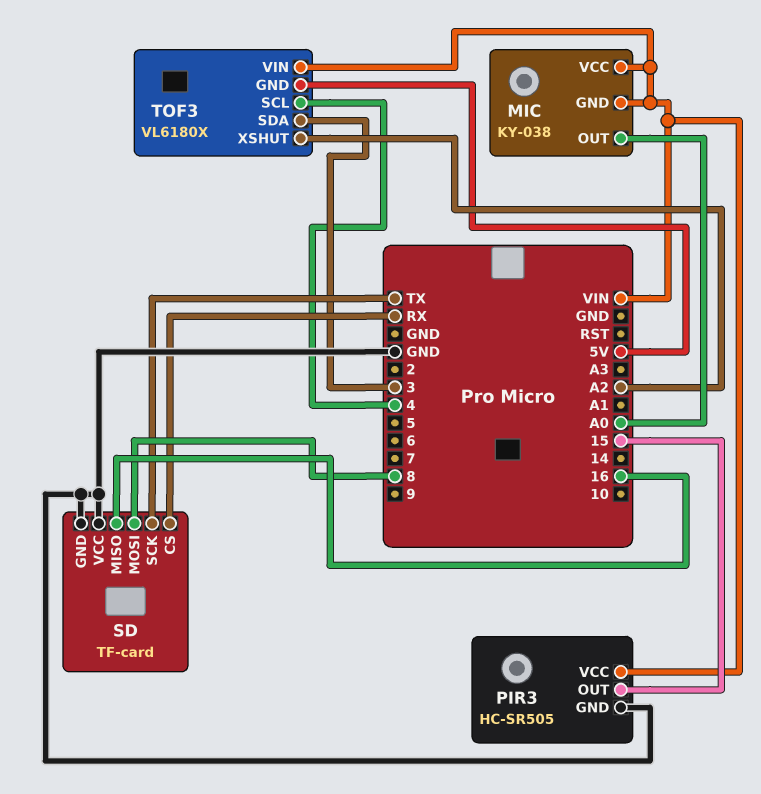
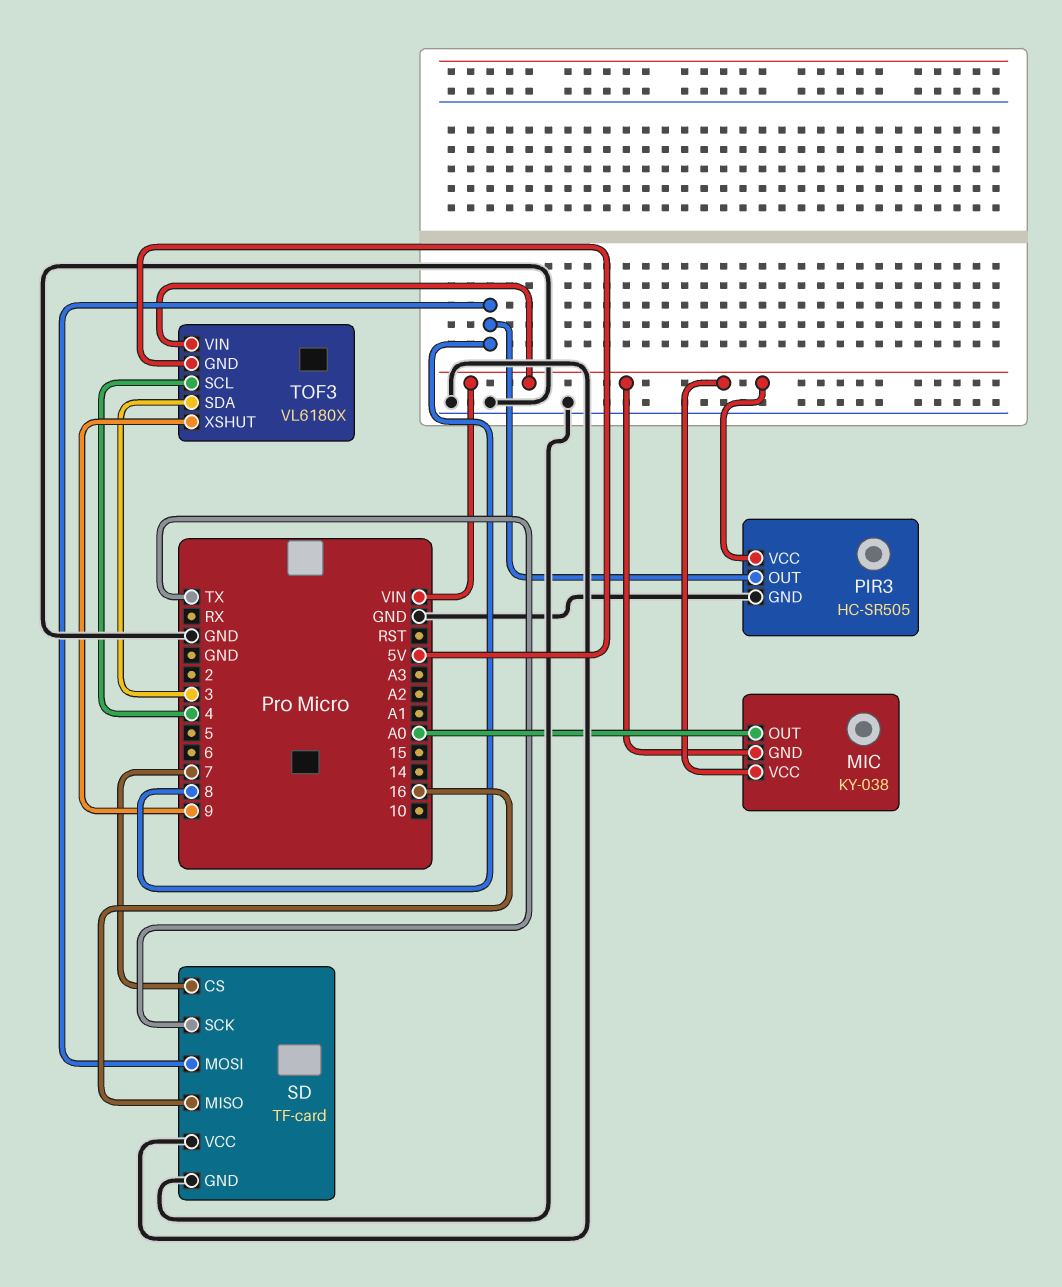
PIR3 pin OUT: 15 -> 8
SD pin CS: RX -> 7
TOF3 pin XSHUT: A2 -> 9

